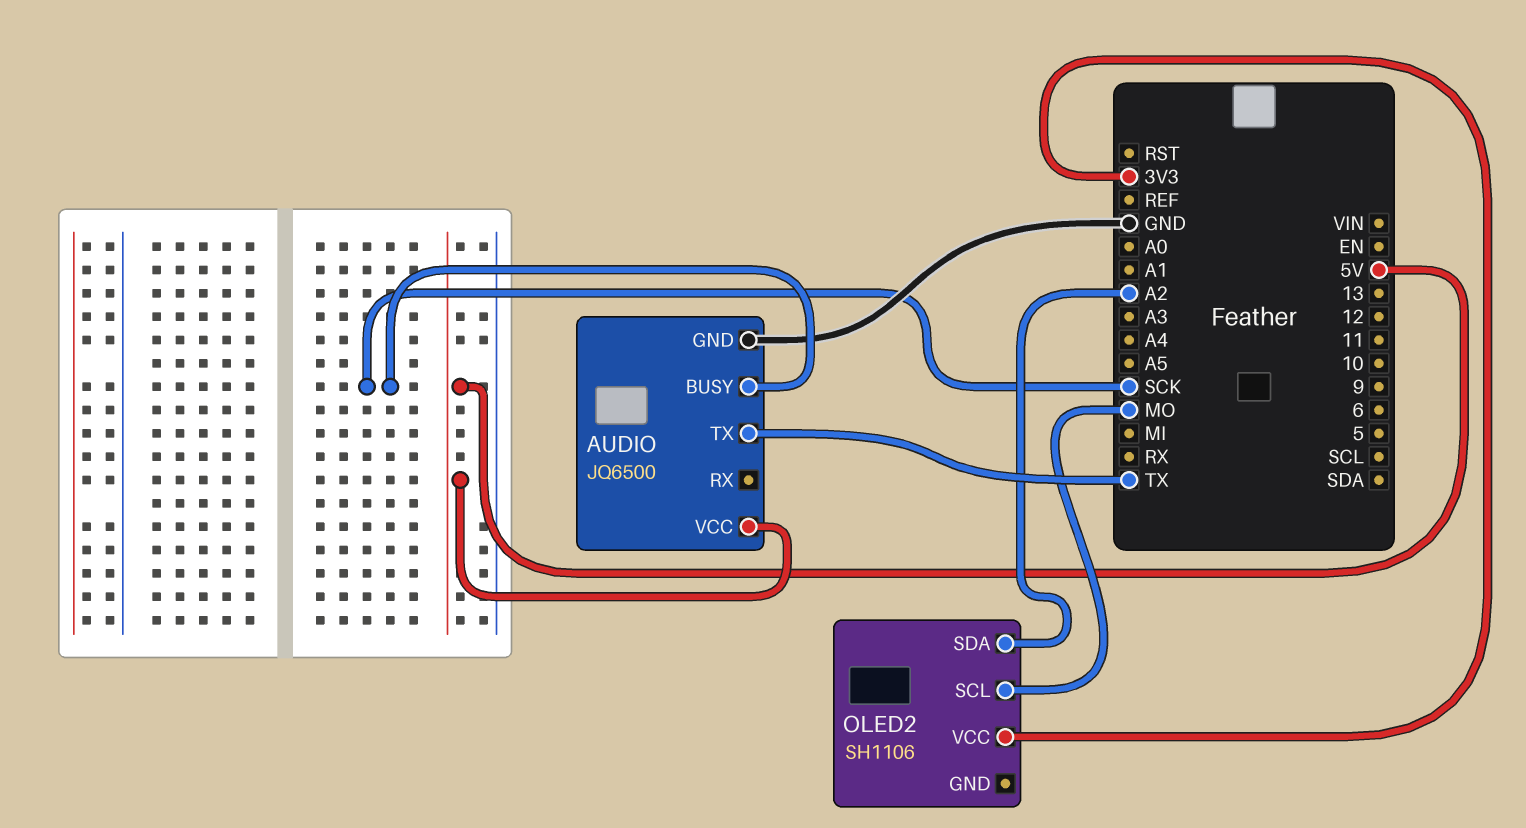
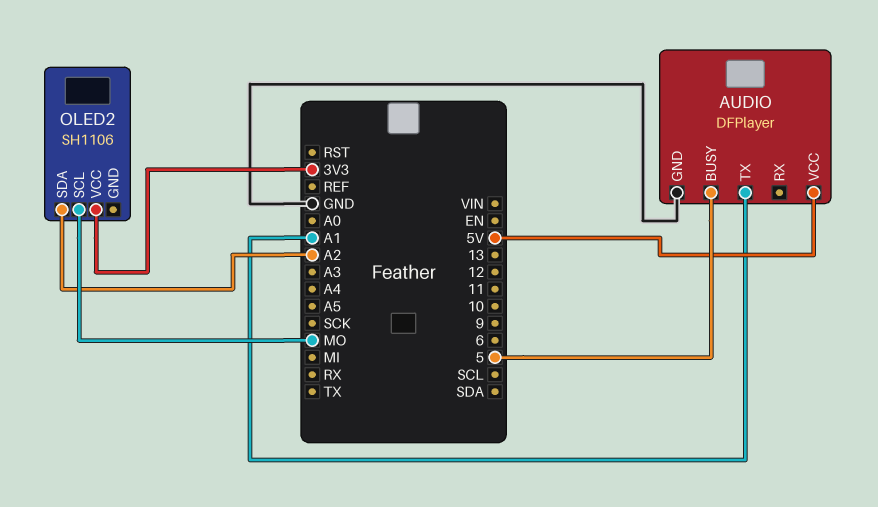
AUDIO: JQ6500 -> DFPlayer
AUDIO pin BUSY: SCK -> 5
AUDIO pin TX: TX -> A1

